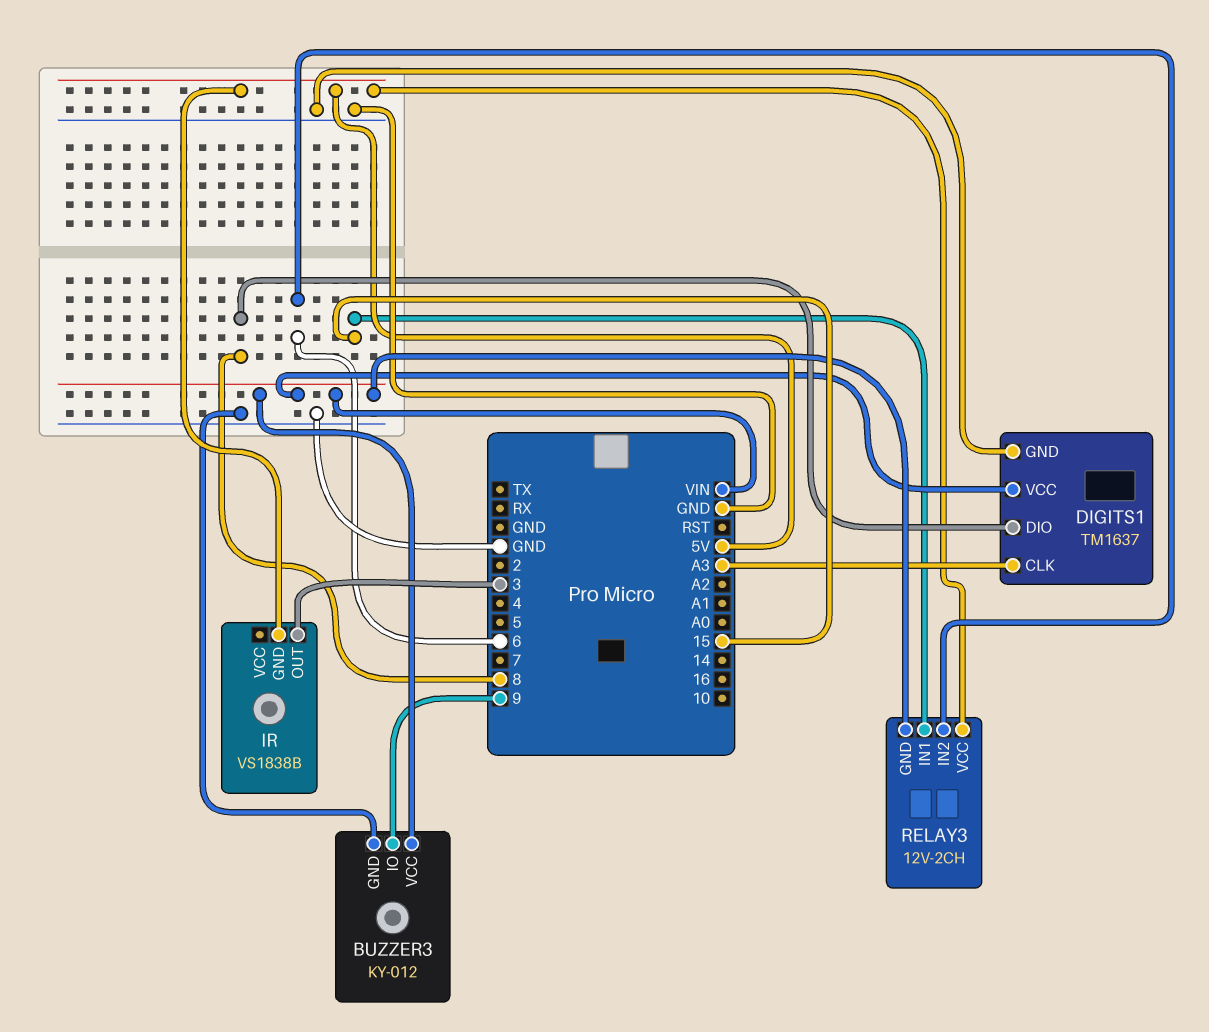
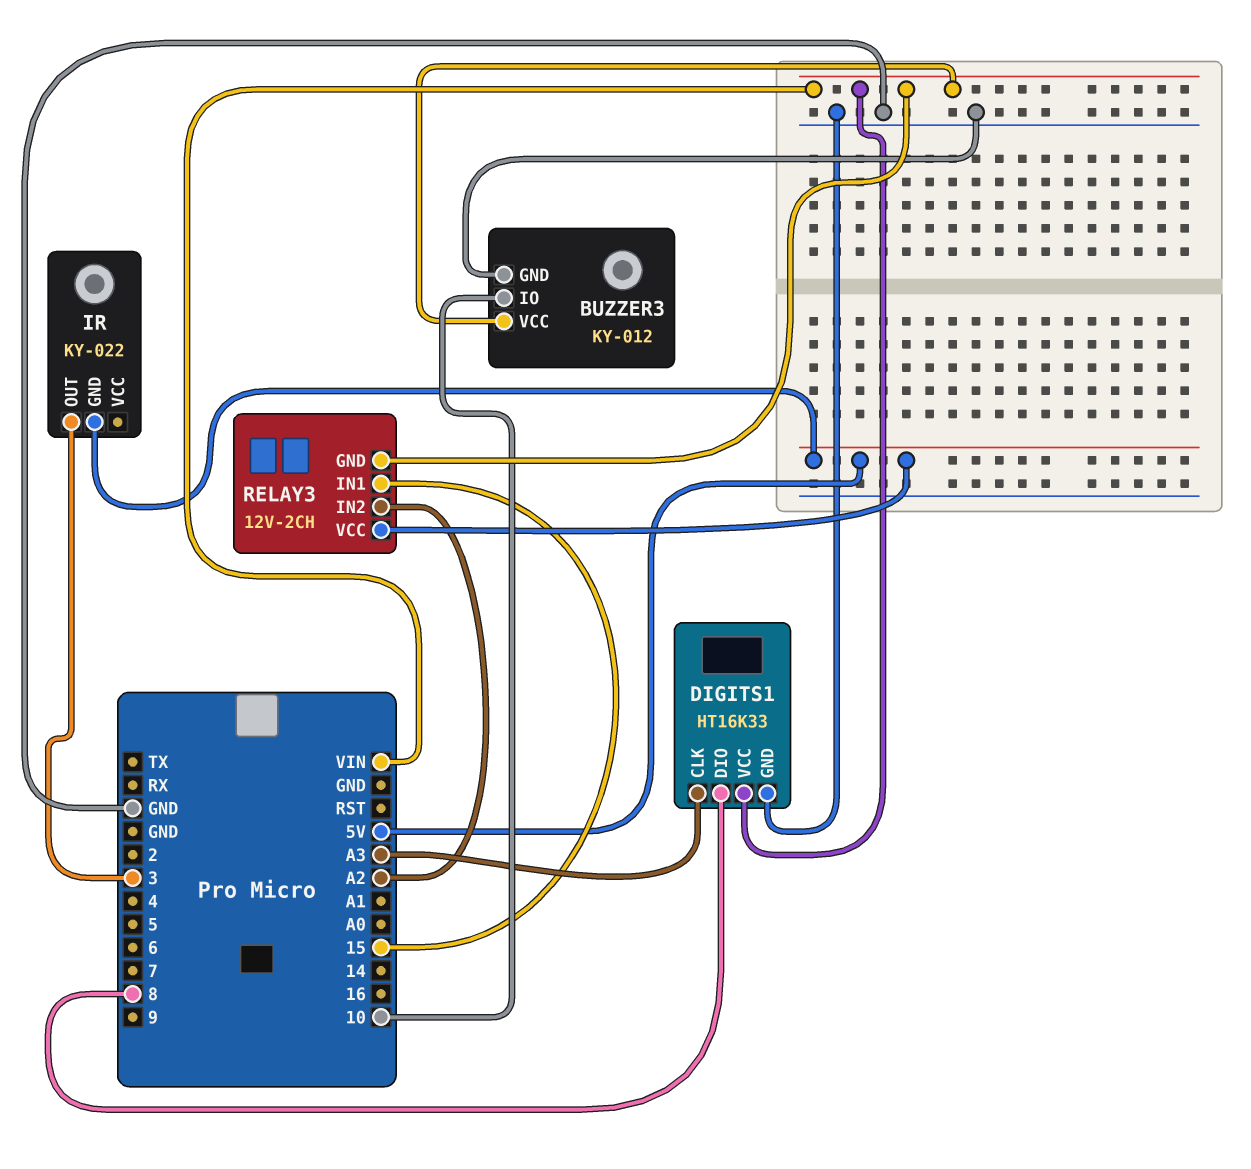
BUZZER3 pin IO: 9 -> 10
DIGITS1: TM1637 -> HT16K33
IR: VS1838B -> KY-022
RELAY3 pin IN2: 6 -> A2

